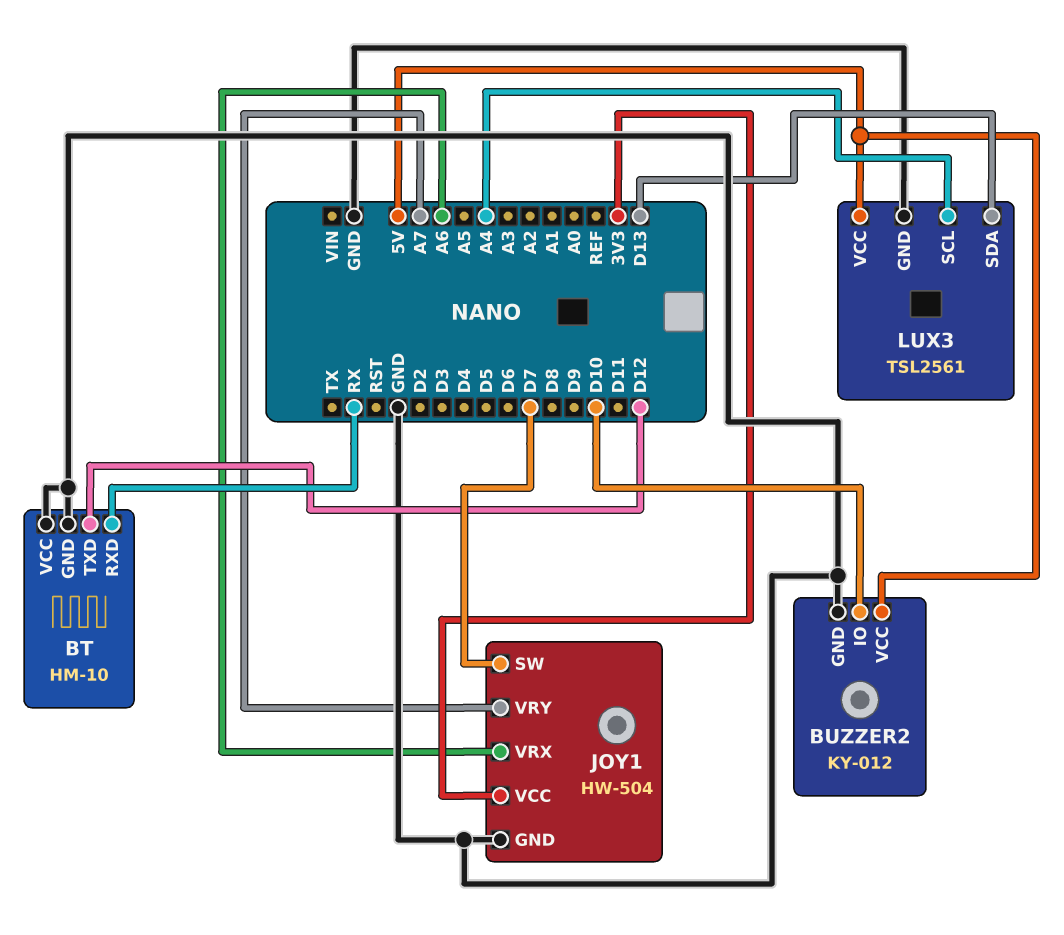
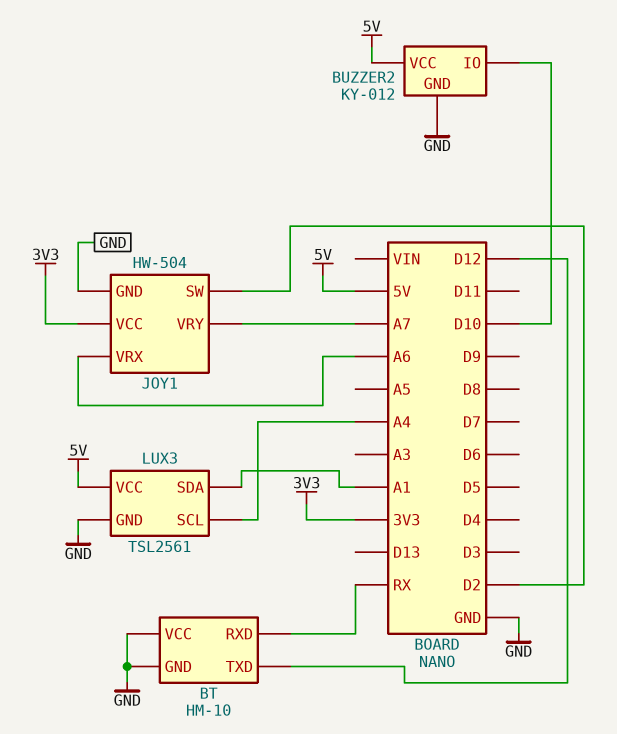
JOY1 pin SW: D7 -> D2
LUX3 pin SDA: D13 -> A1

